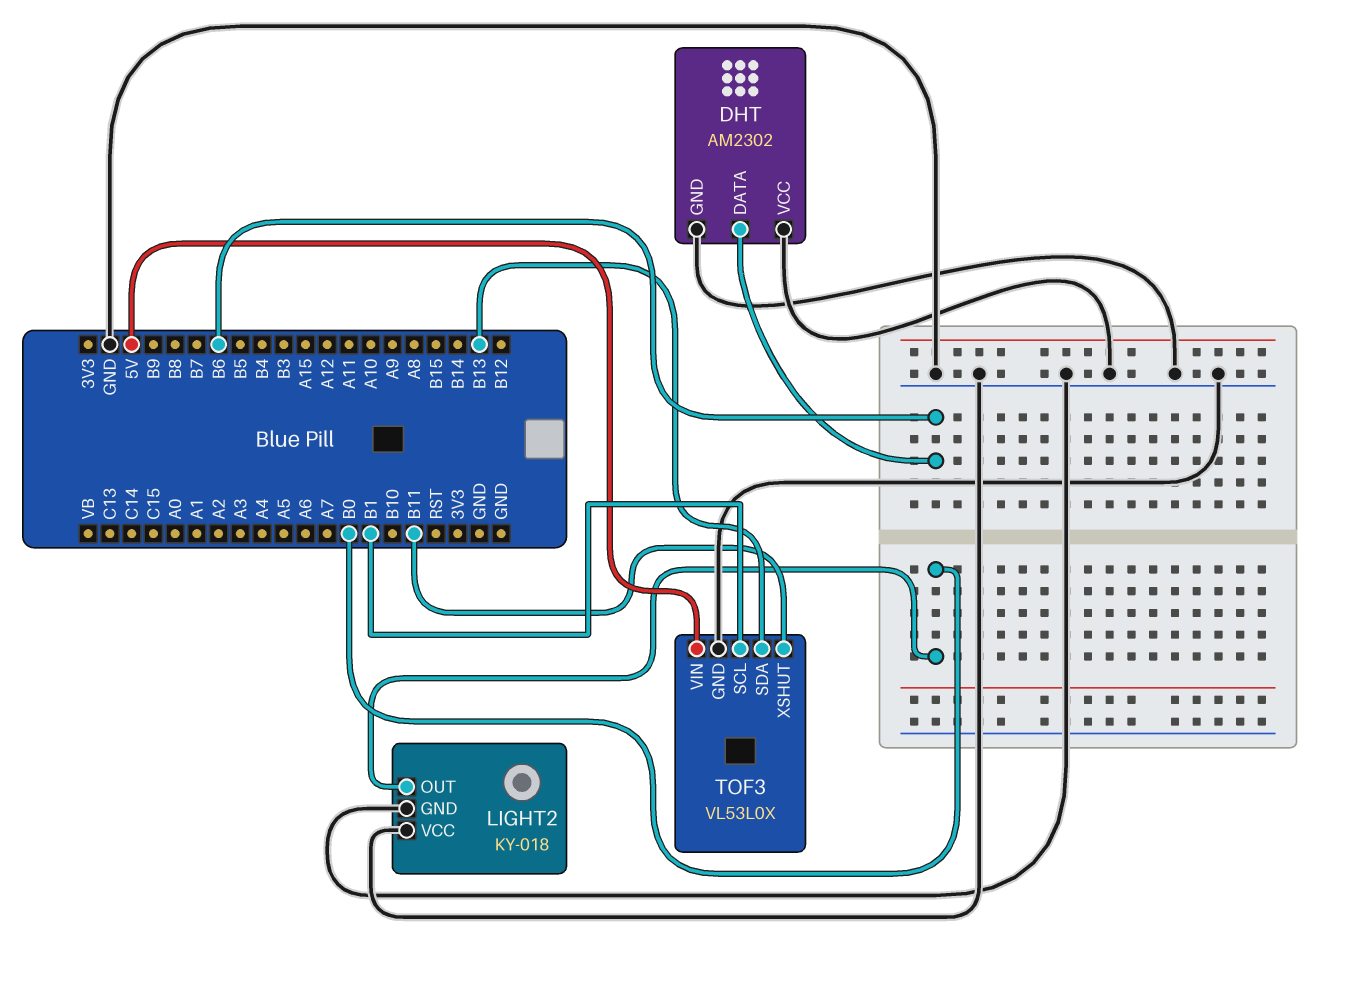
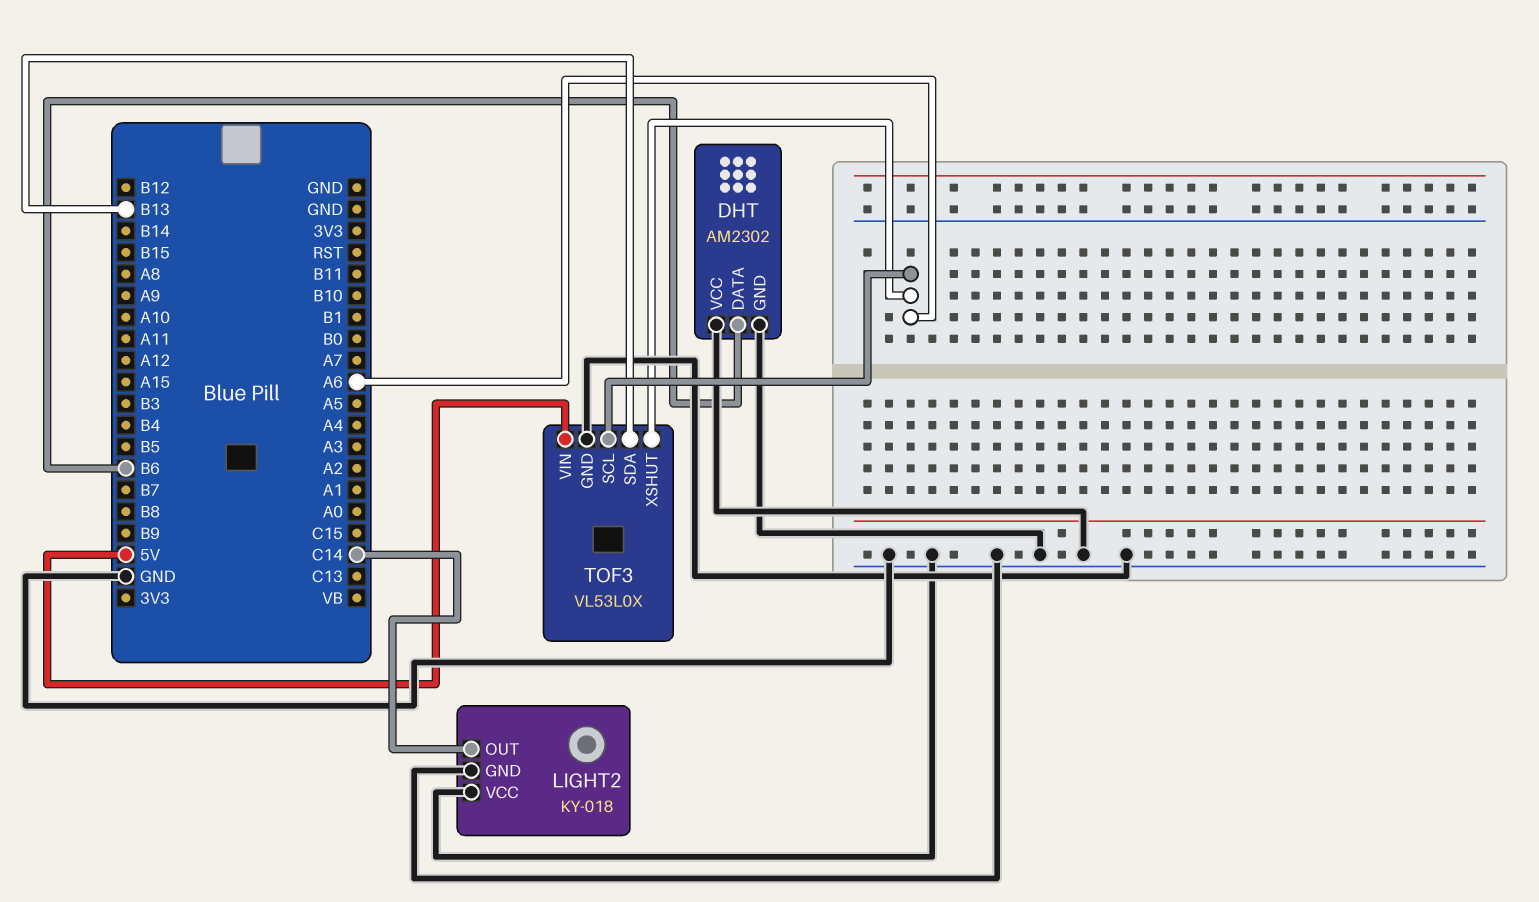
LIGHT2 pin OUT: B0 -> C14
TOF3 pin SCL: B1 -> A6
TOF3 pin XSHUT: B11 -> A6

